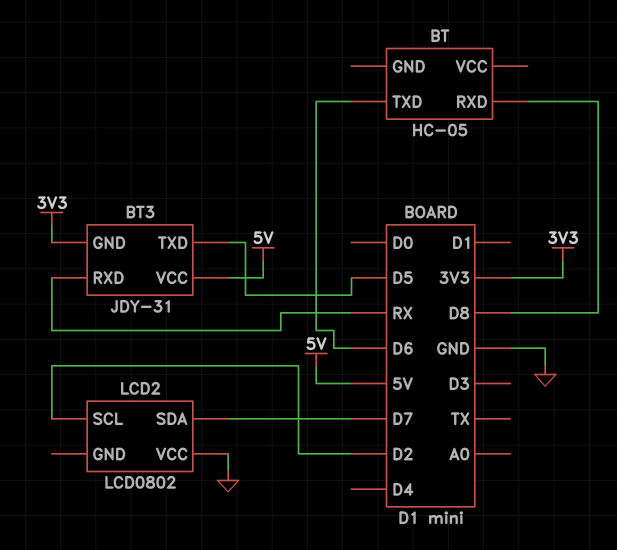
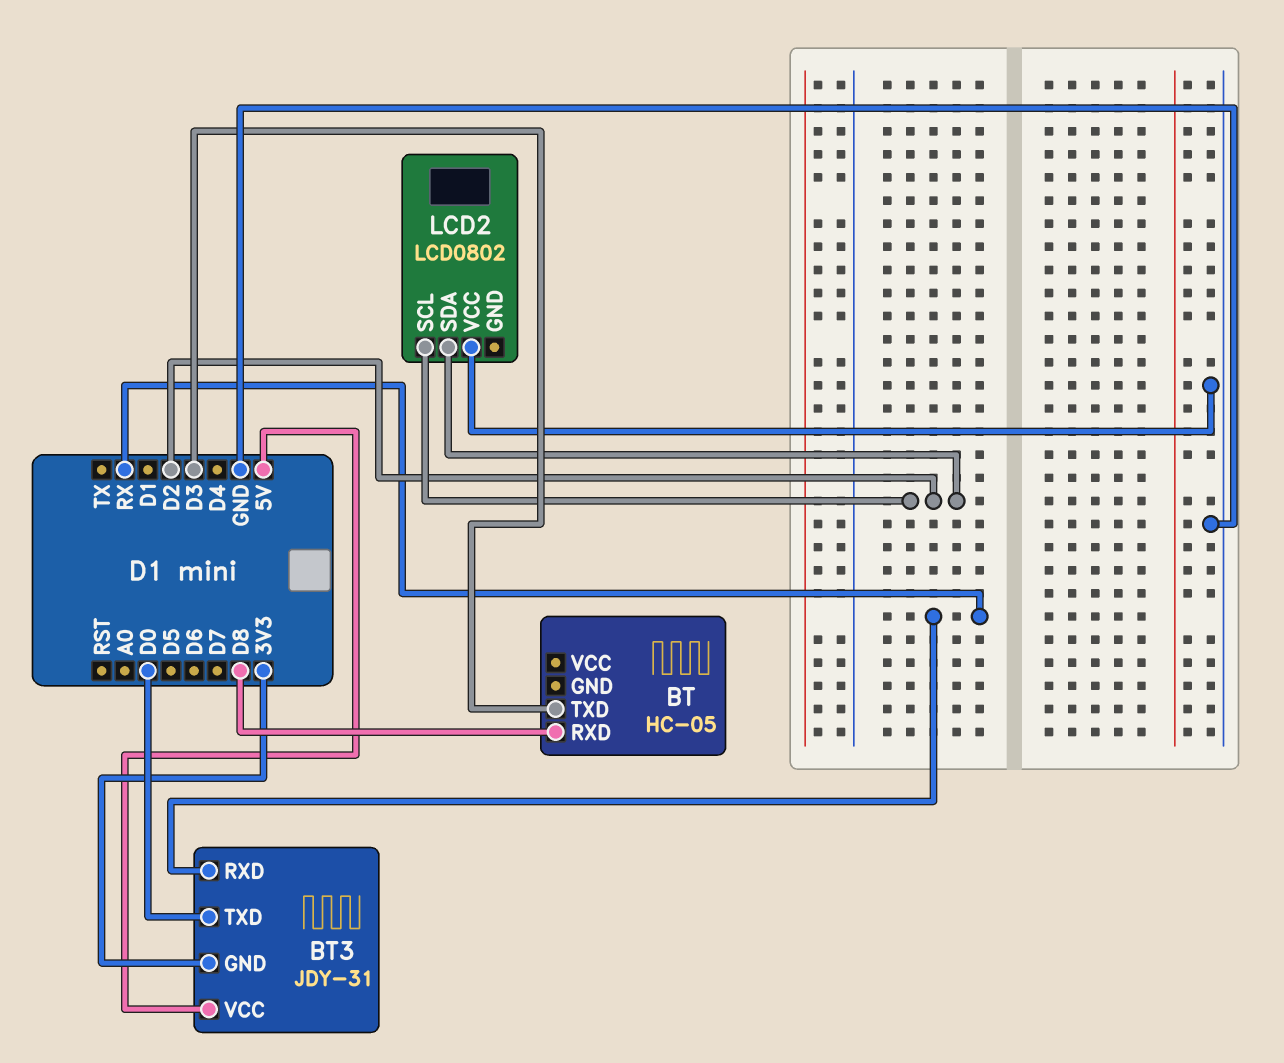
BT pin TXD: D6 -> D3
BT3 pin TXD: D5 -> D0
LCD2 pin SDA: D7 -> D2

